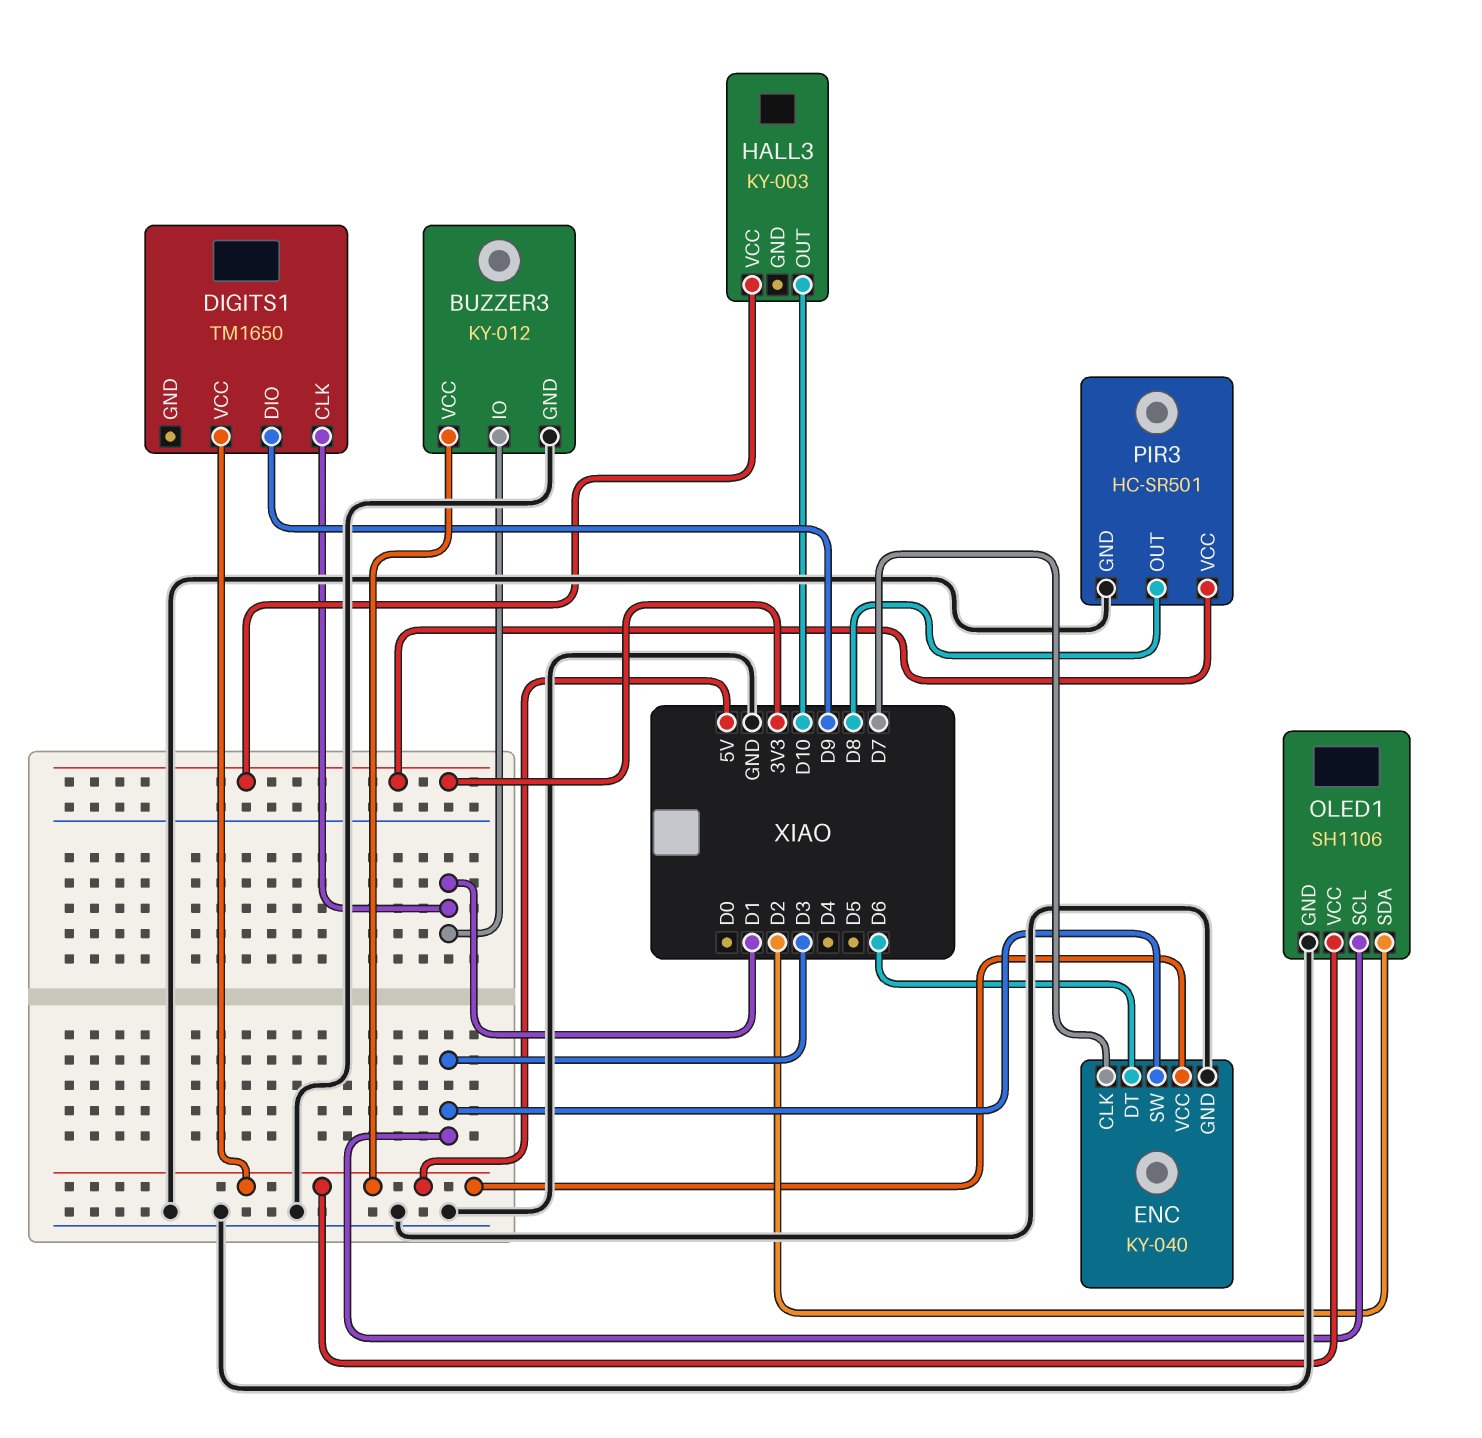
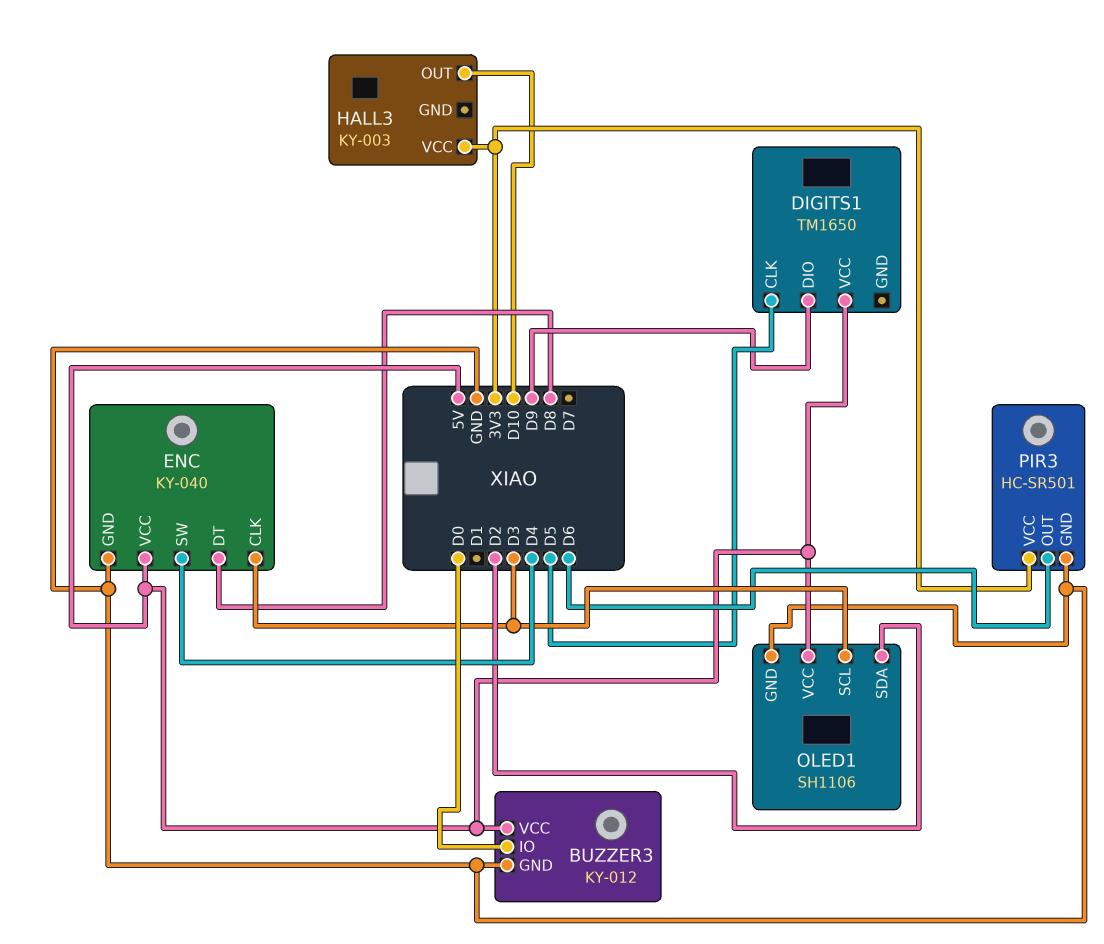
BUZZER3 pin IO: D1 -> D0
DIGITS1 pin CLK: D1 -> D5
ENC pin CLK: D7 -> D3
ENC pin DT: D6 -> D8
ENC pin SW: D3 -> D4
PIR3 pin OUT: D8 -> D6

